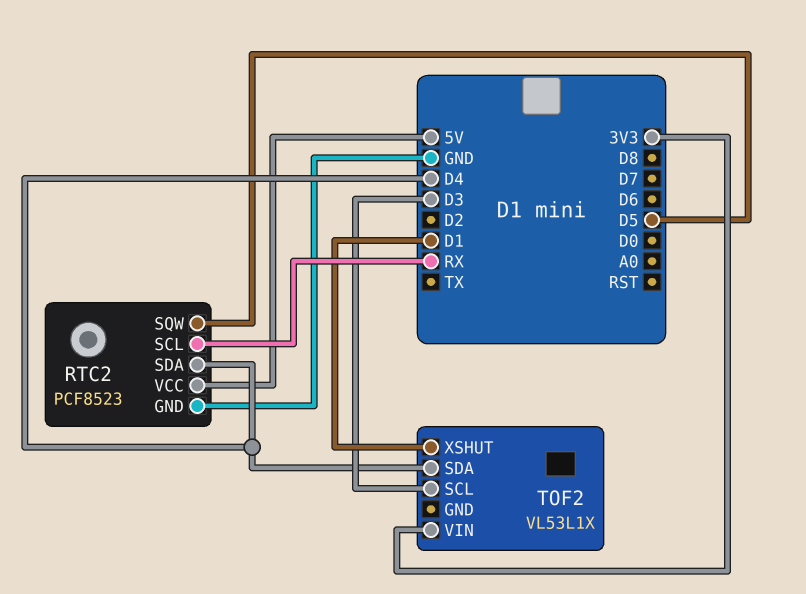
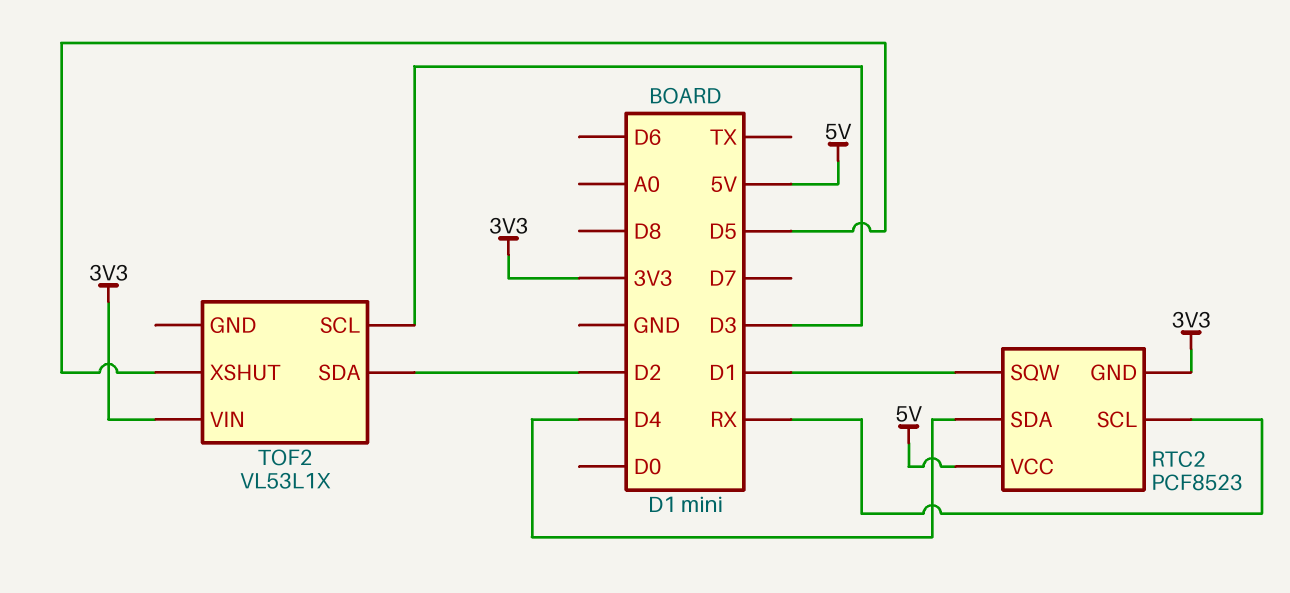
RTC2 pin GND: GND -> 3V3
RTC2 pin SQW: D5 -> D1
TOF2 pin SDA: D4 -> D2
TOF2 pin XSHUT: D1 -> D5

